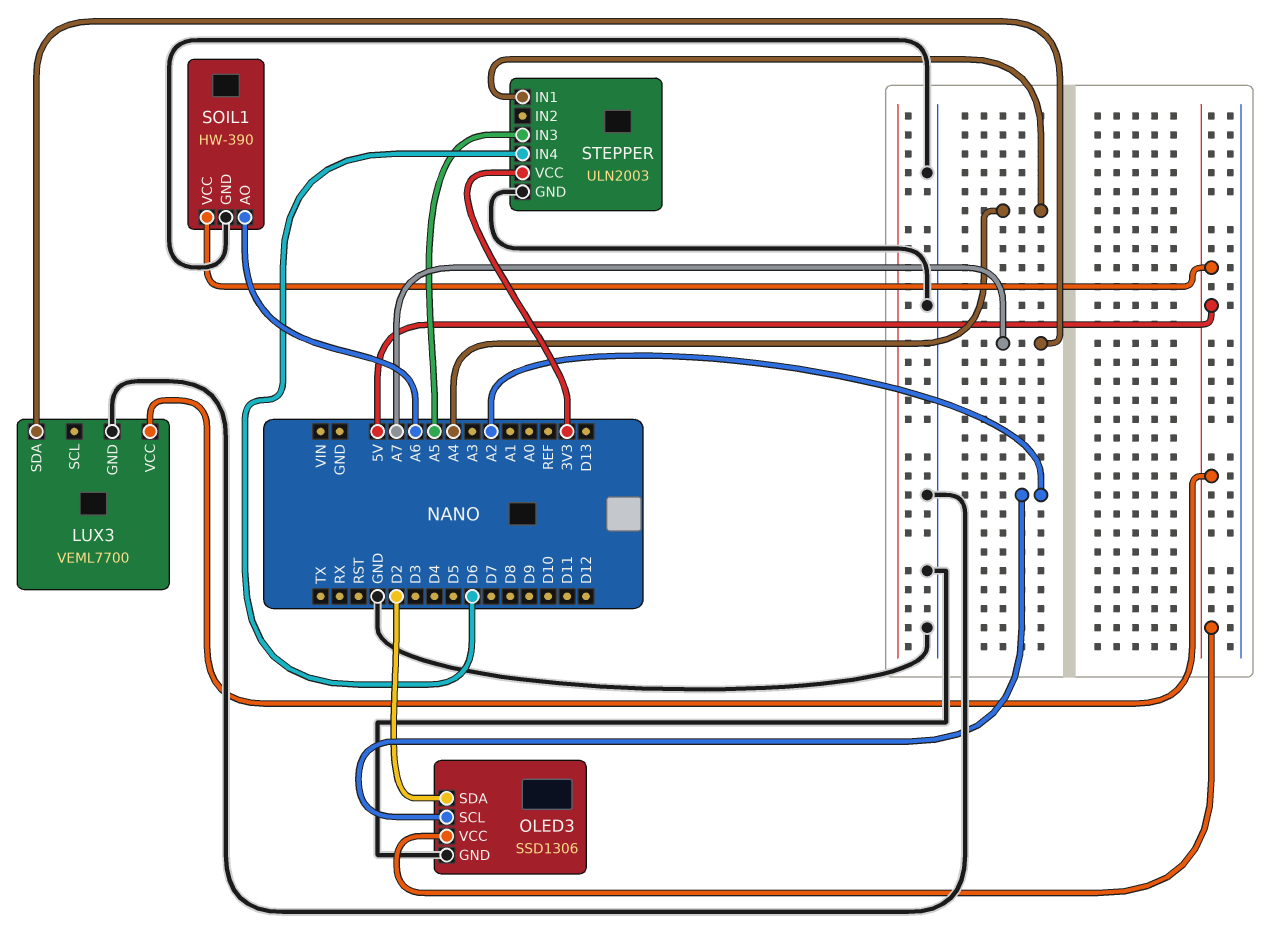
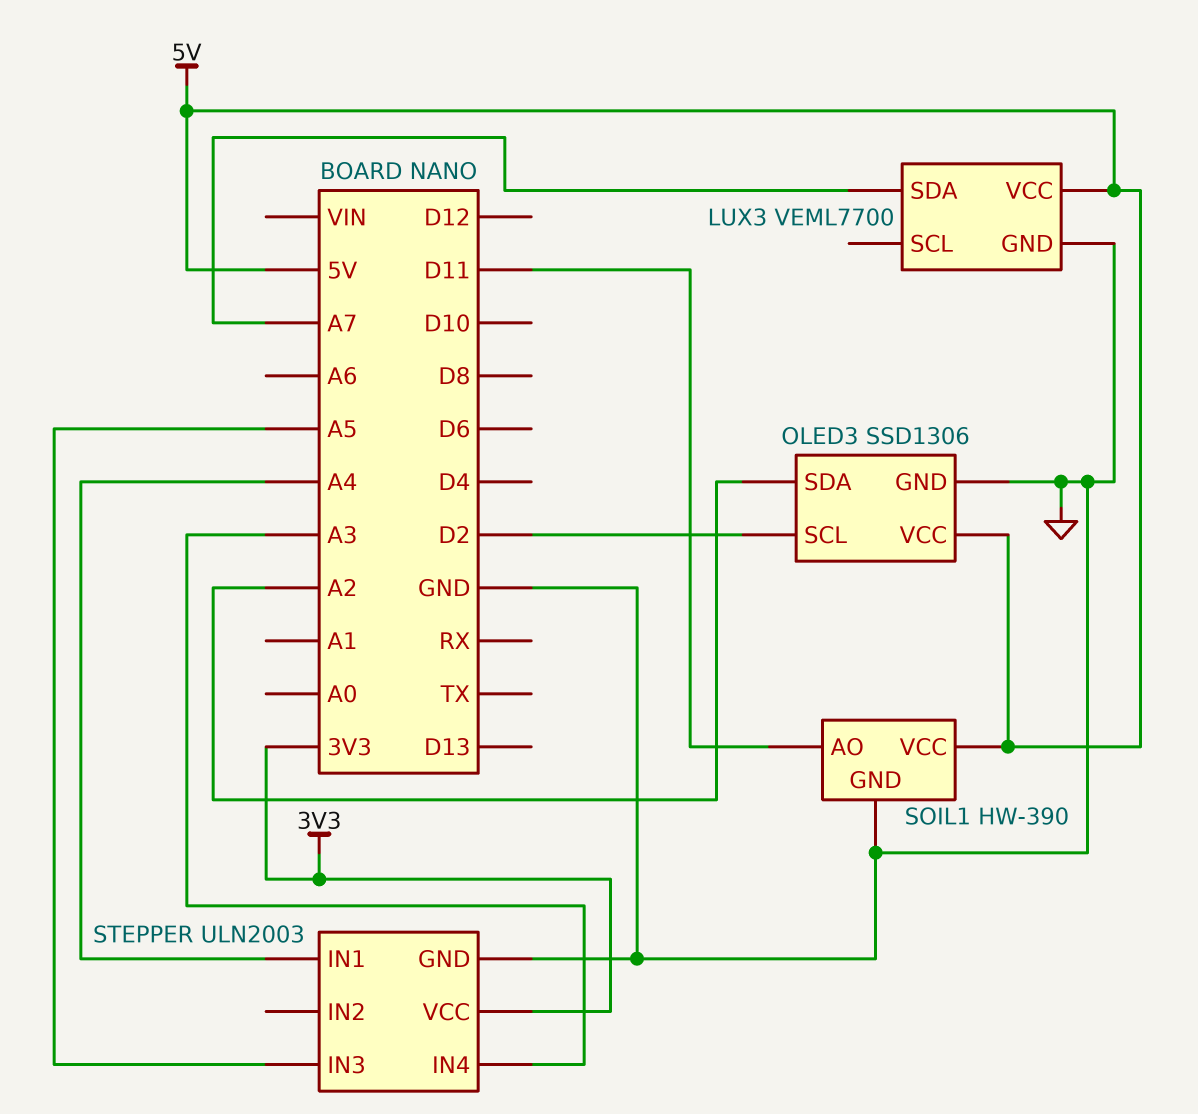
OLED3 pin SCL: A2 -> D2
OLED3 pin SDA: D2 -> A2
SOIL1 pin AO: A6 -> D11
STEPPER pin IN4: D6 -> A3

